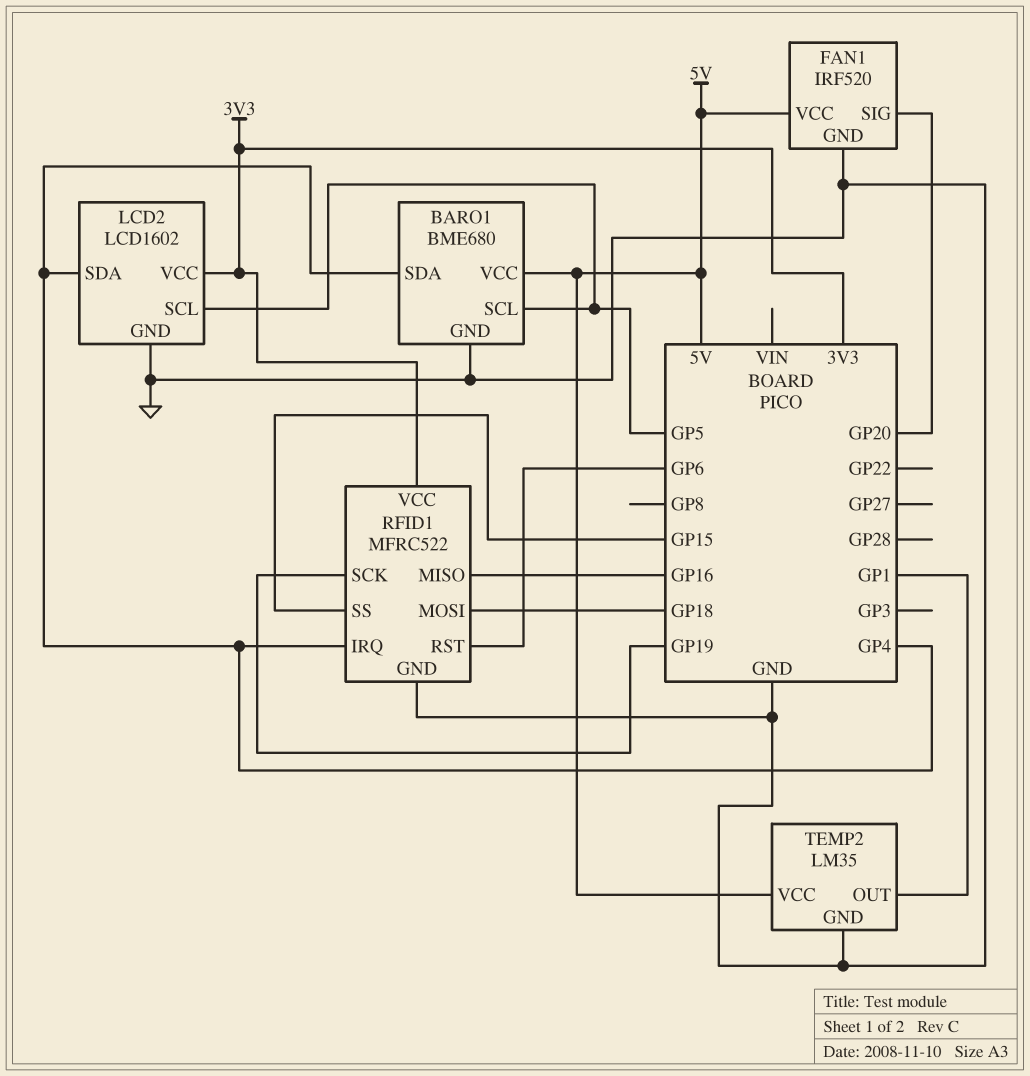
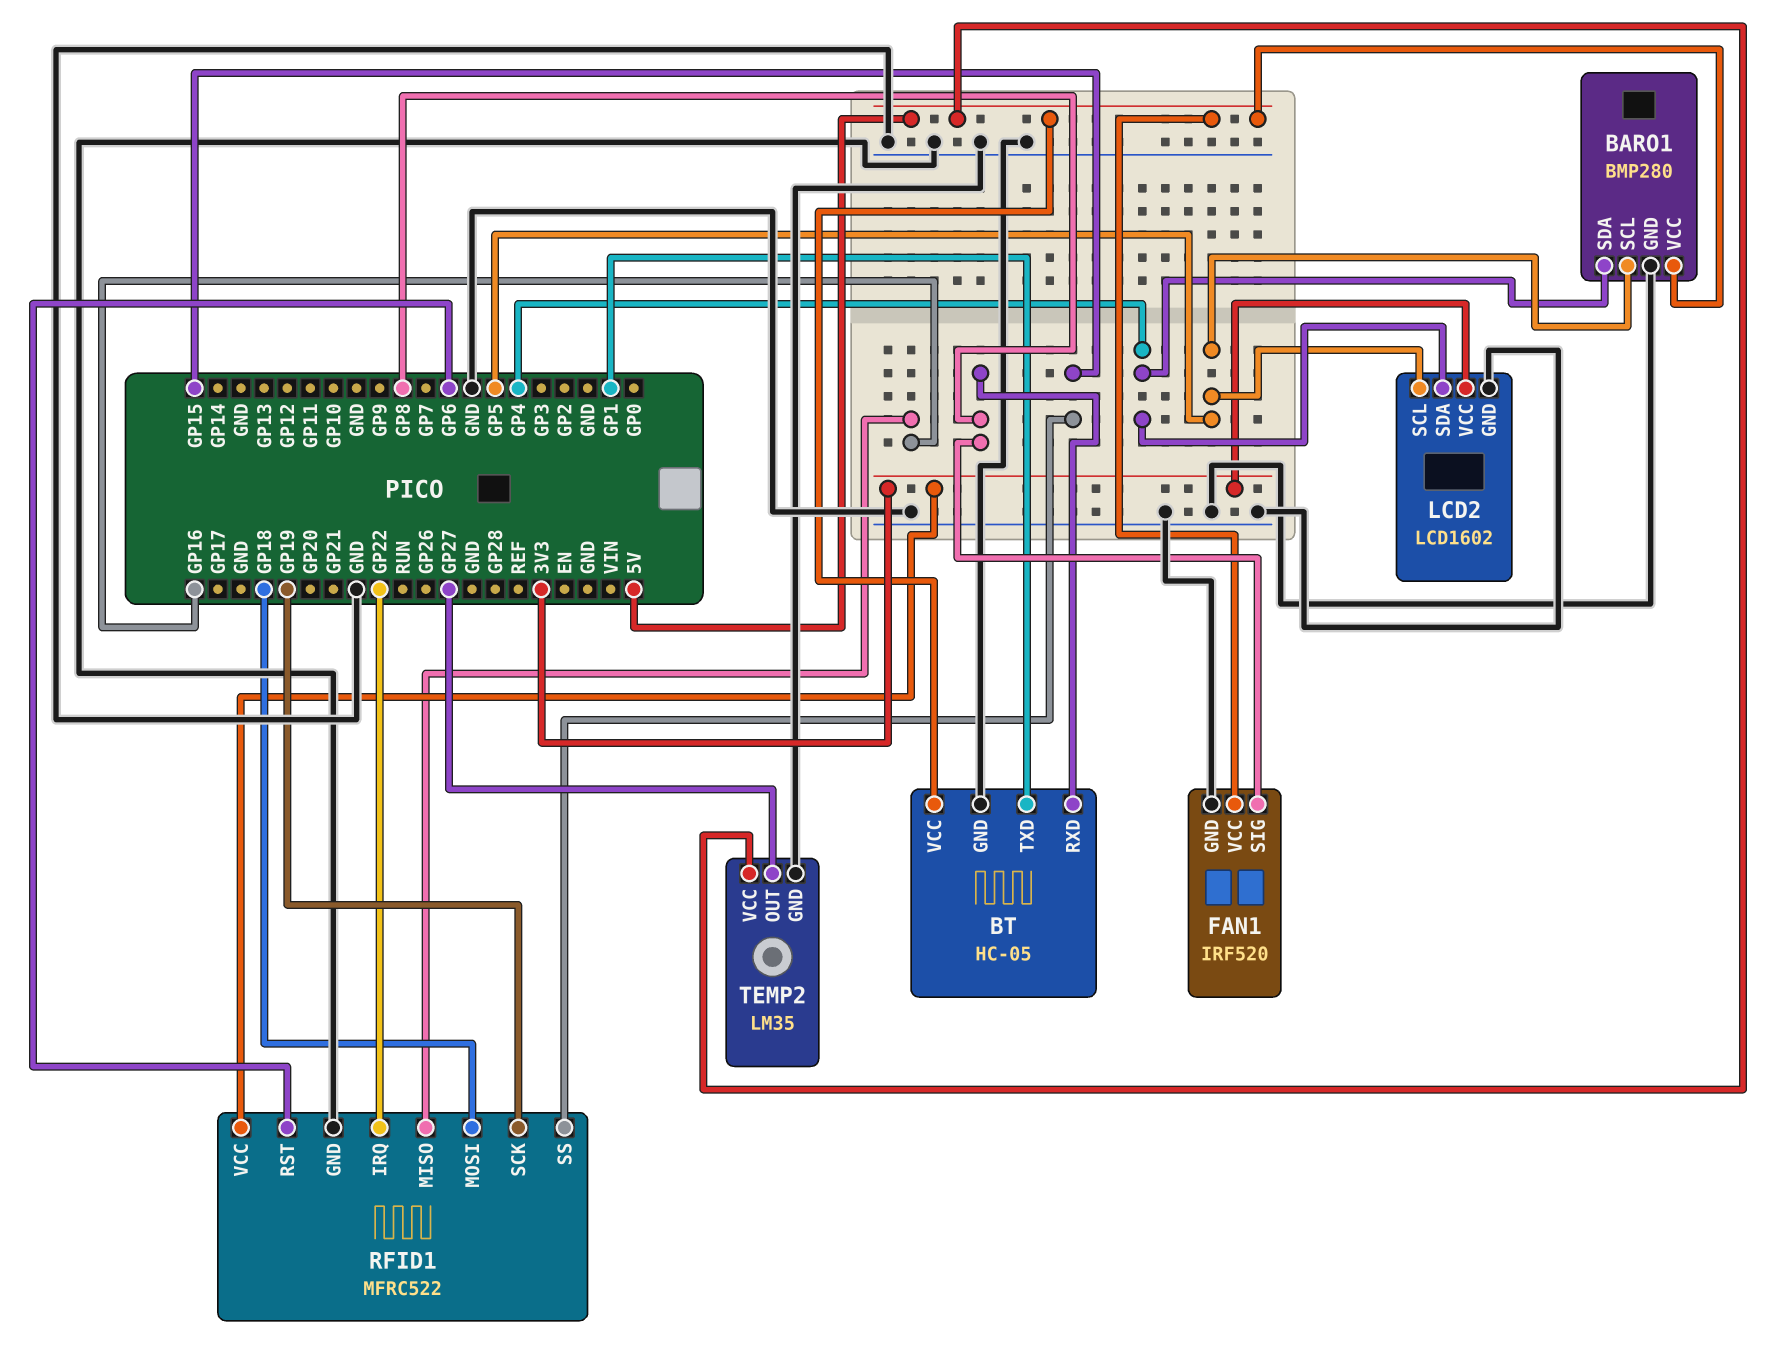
BARO1: BME680 -> BMP280
BT: none -> HC-05
BT pin GND: none -> GND
BT pin RXD: none -> GP8
BT pin TXD: none -> GP1
BT pin VCC: none -> 5V
FAN1 pin SIG: GP20 -> GP8
RFID1 pin IRQ: GP4 -> GP22
TEMP2 pin OUT: GP1 -> GP27

